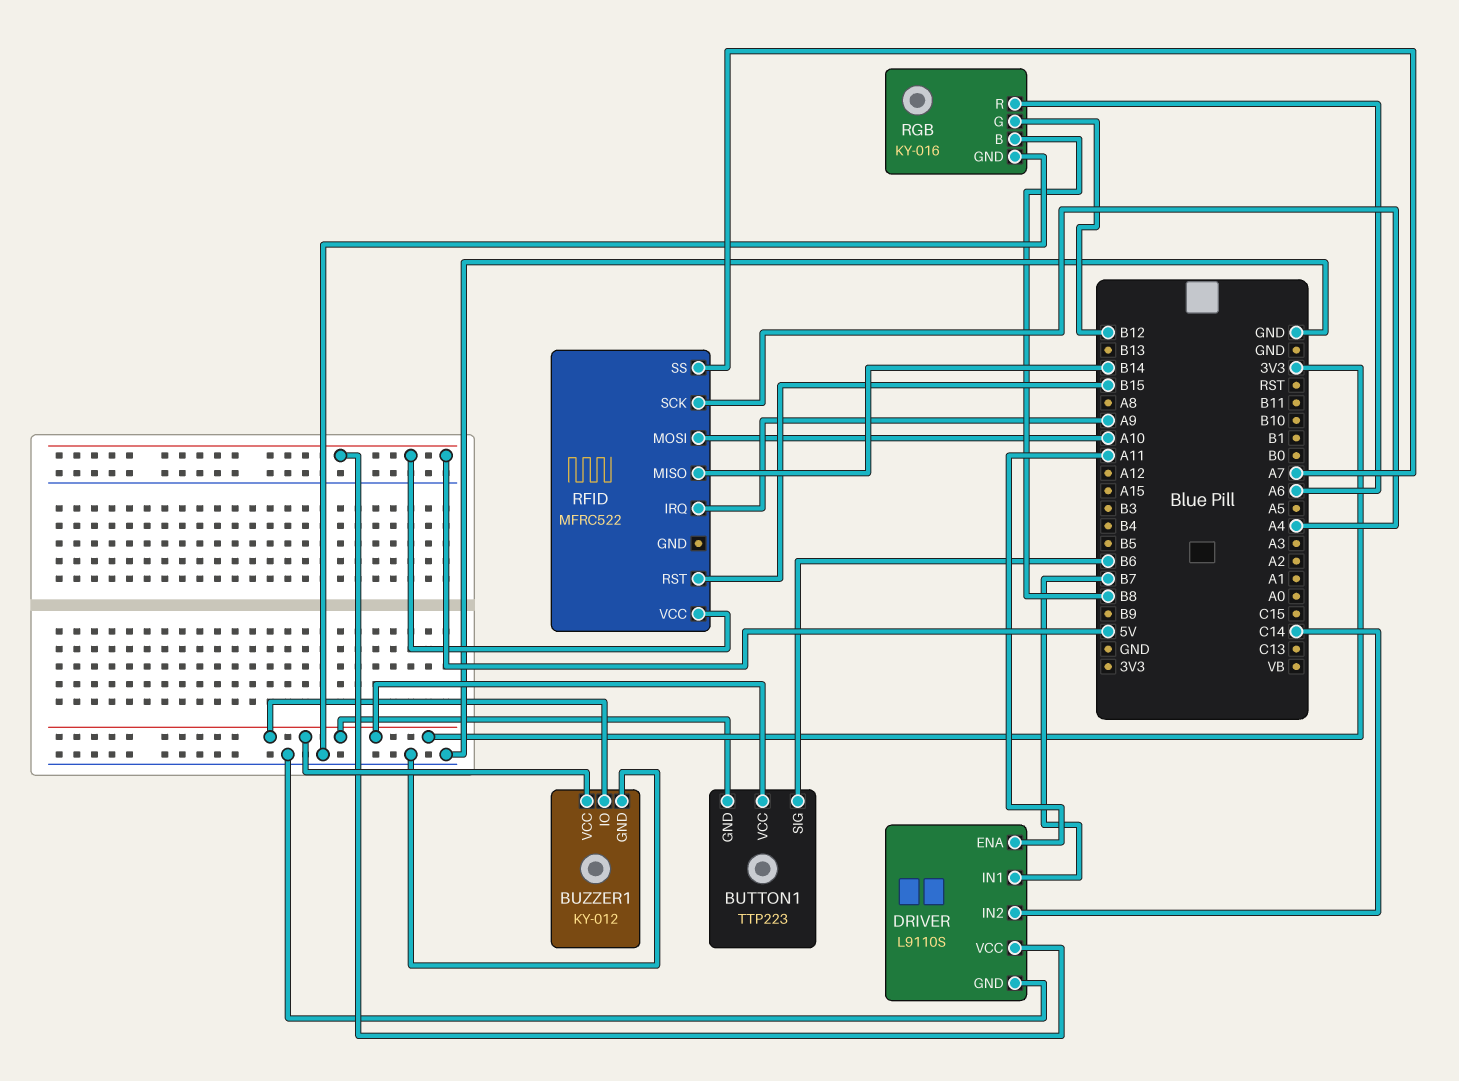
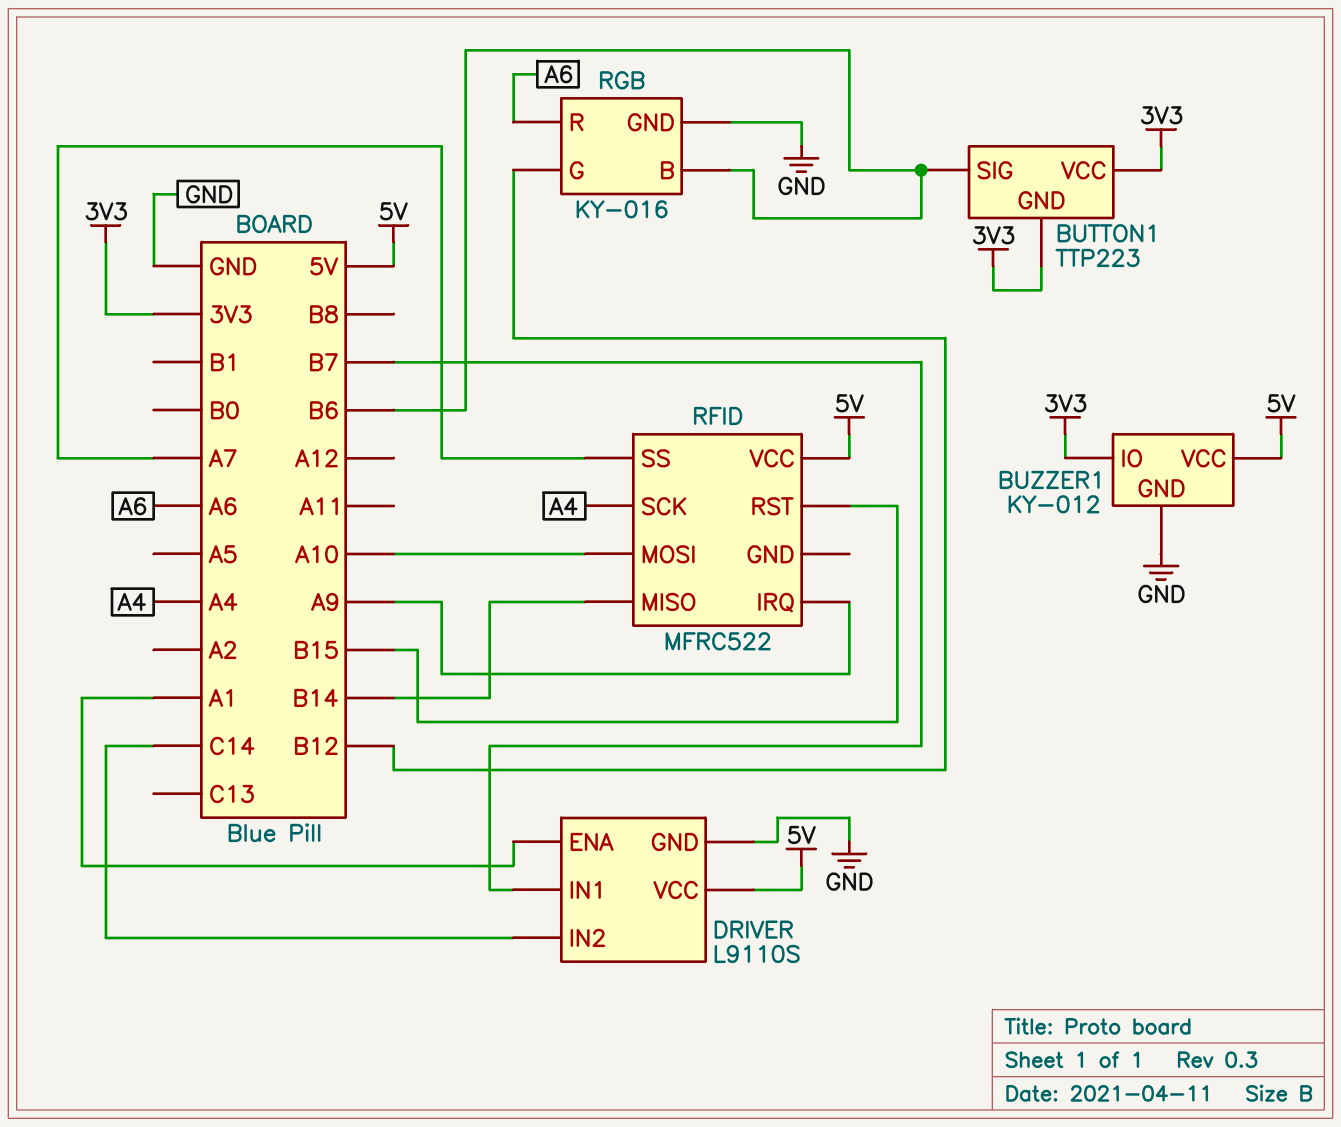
BUZZER1 pin VCC: 3V3 -> 5V
DRIVER pin ENA: A11 -> A1
RGB pin B: B8 -> B6

